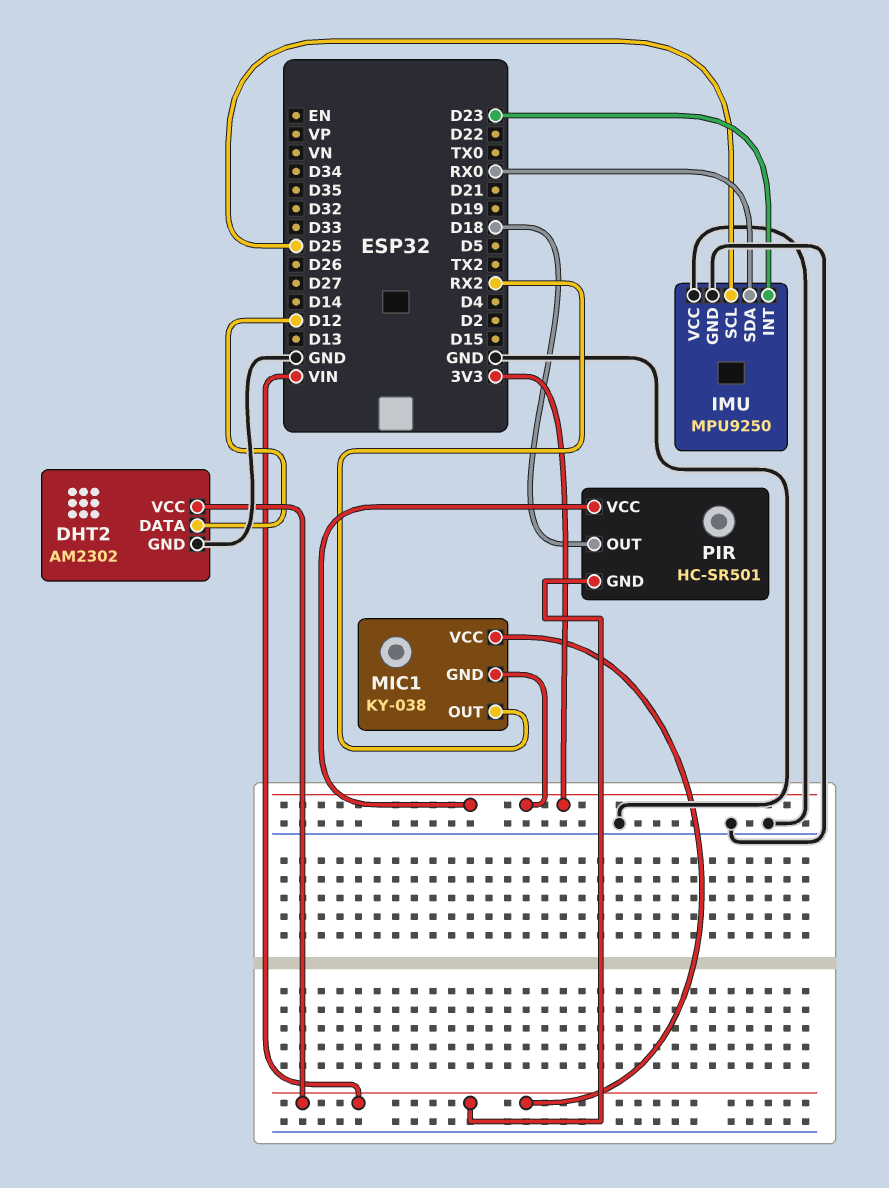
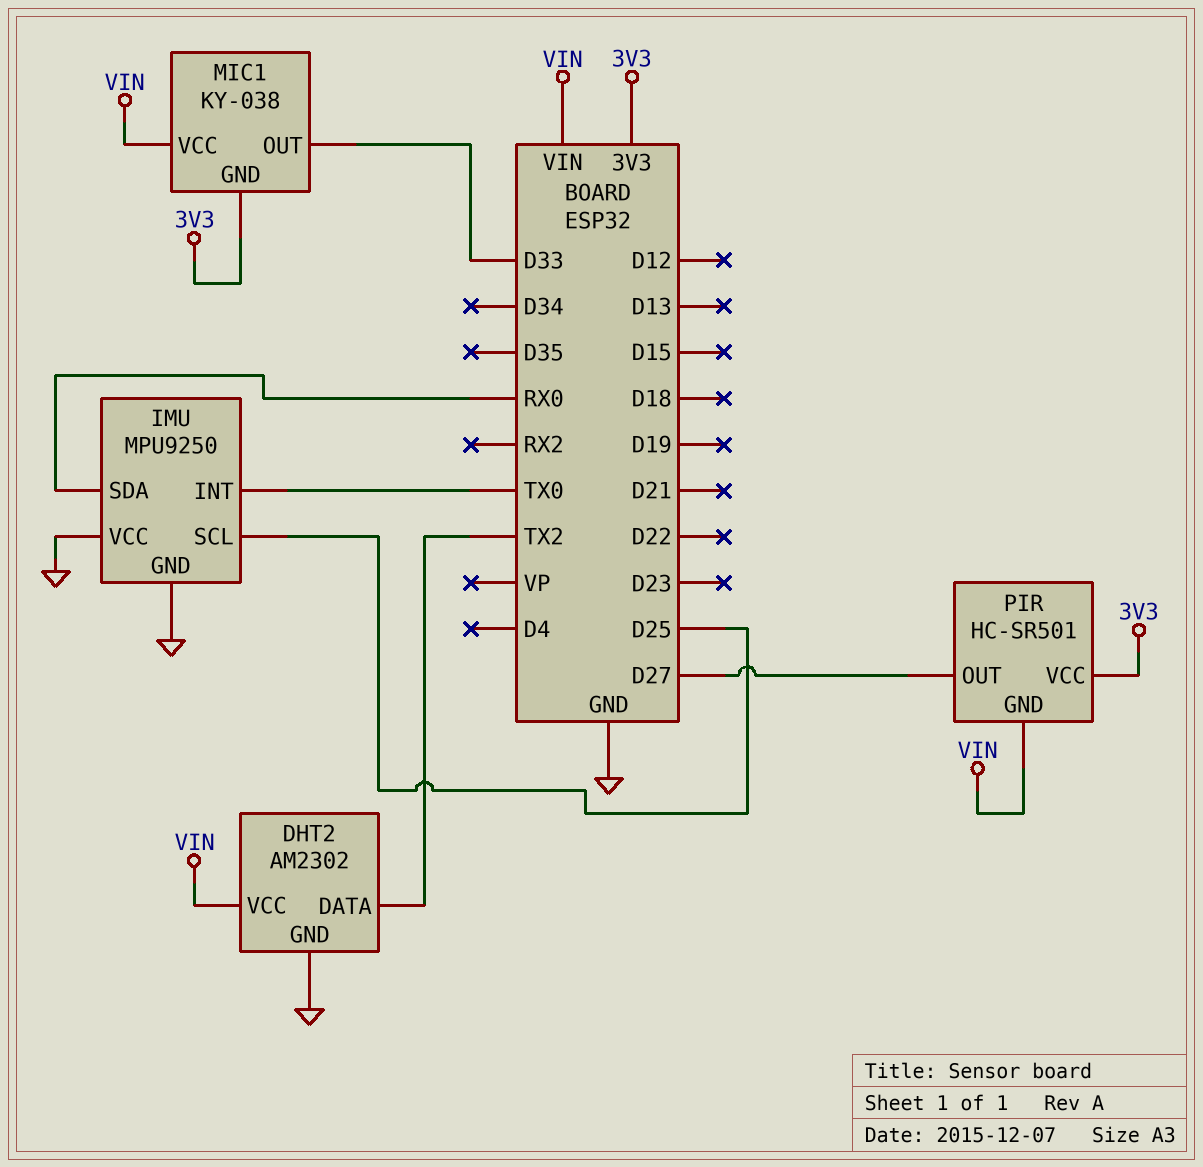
DHT2 pin DATA: D12 -> TX2
IMU pin INT: D23 -> TX0
MIC1 pin OUT: RX2 -> D33
PIR pin OUT: D18 -> D27

